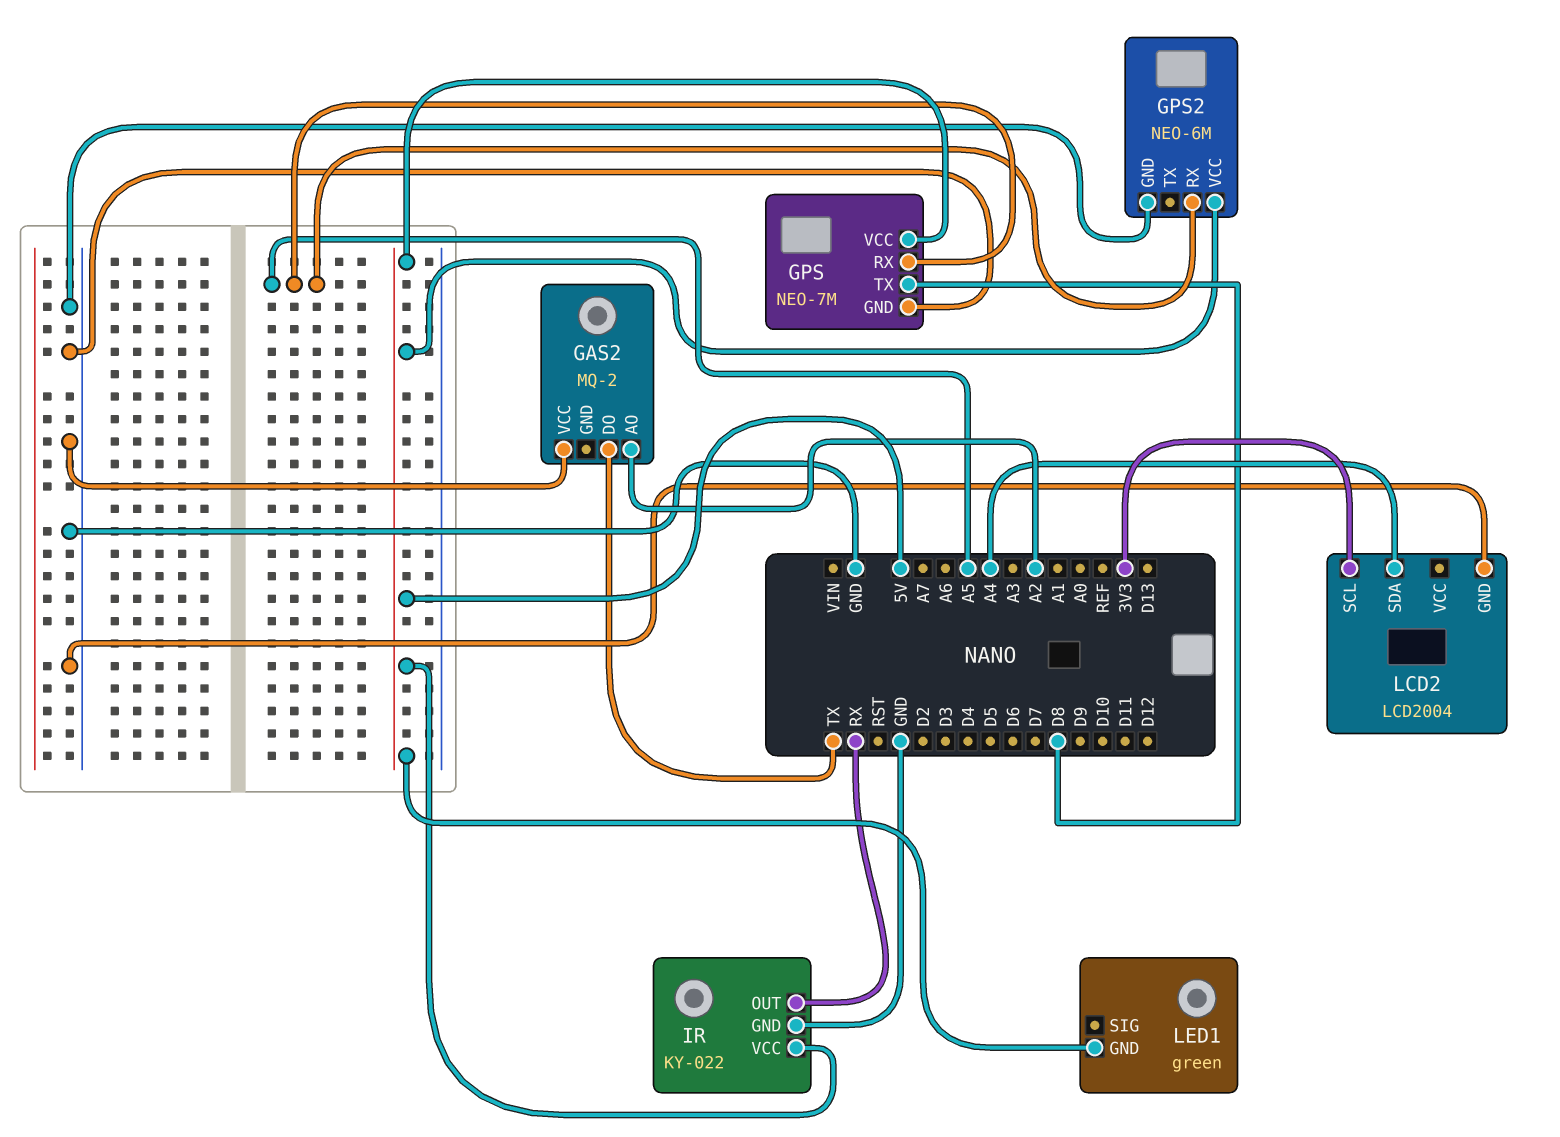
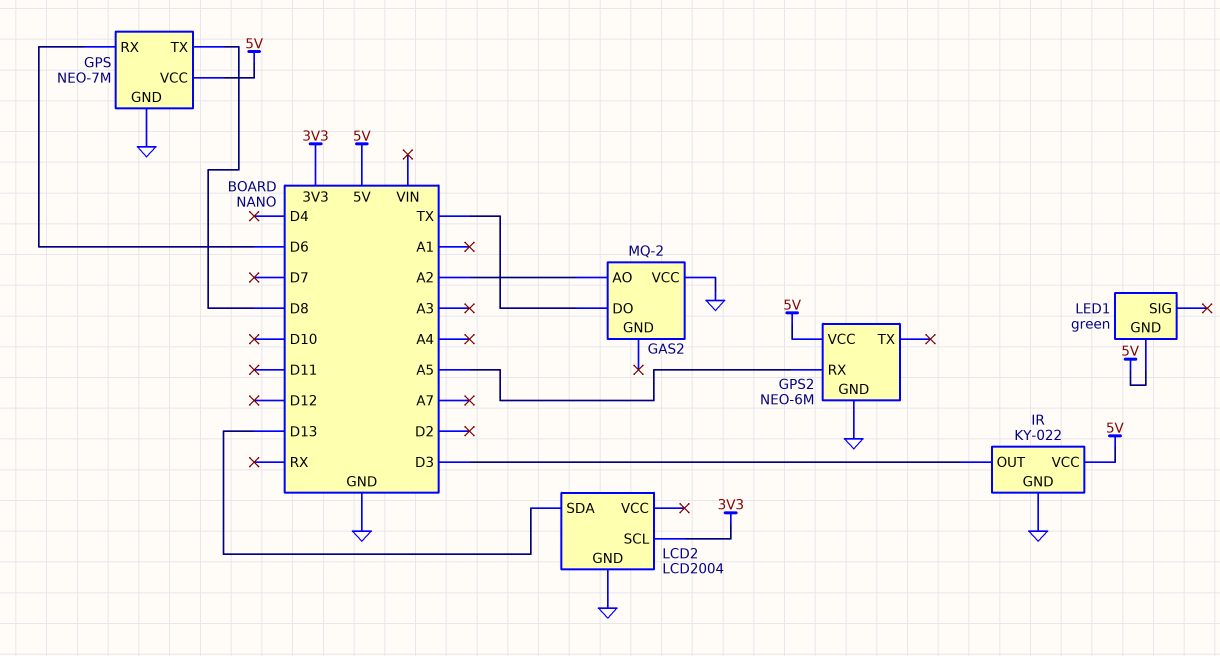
GPS pin RX: A5 -> D6
IR pin OUT: RX -> D3
LCD2 pin SDA: A4 -> D13

